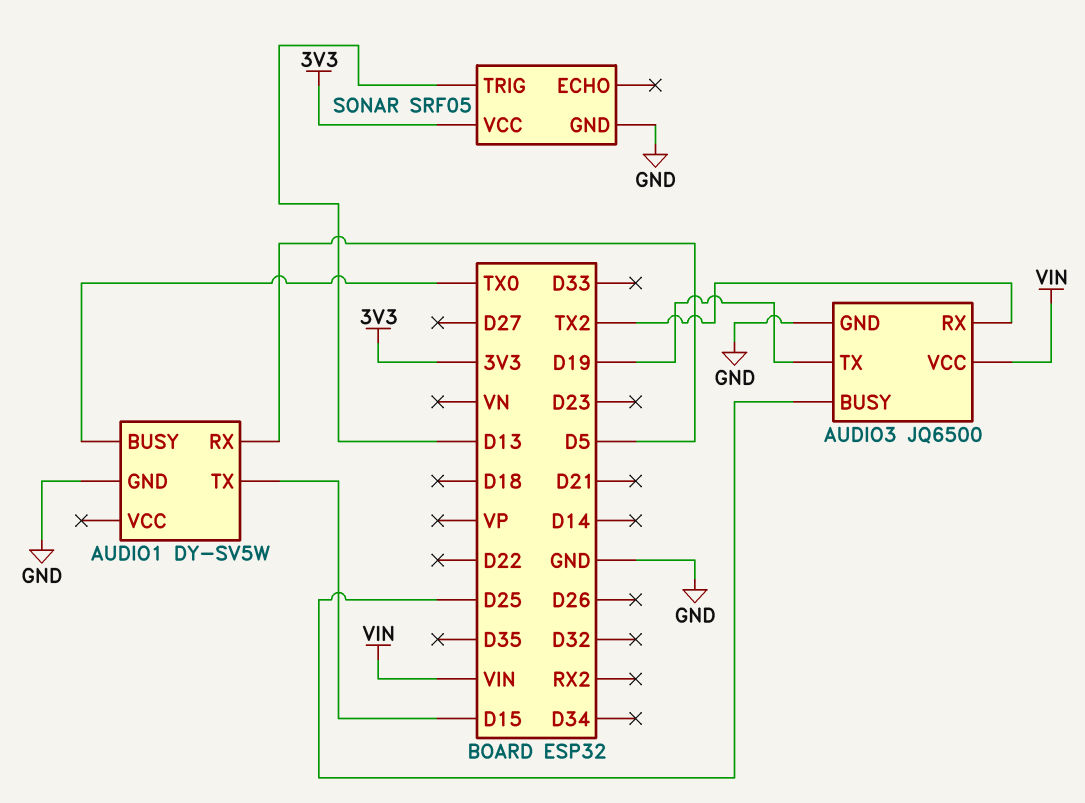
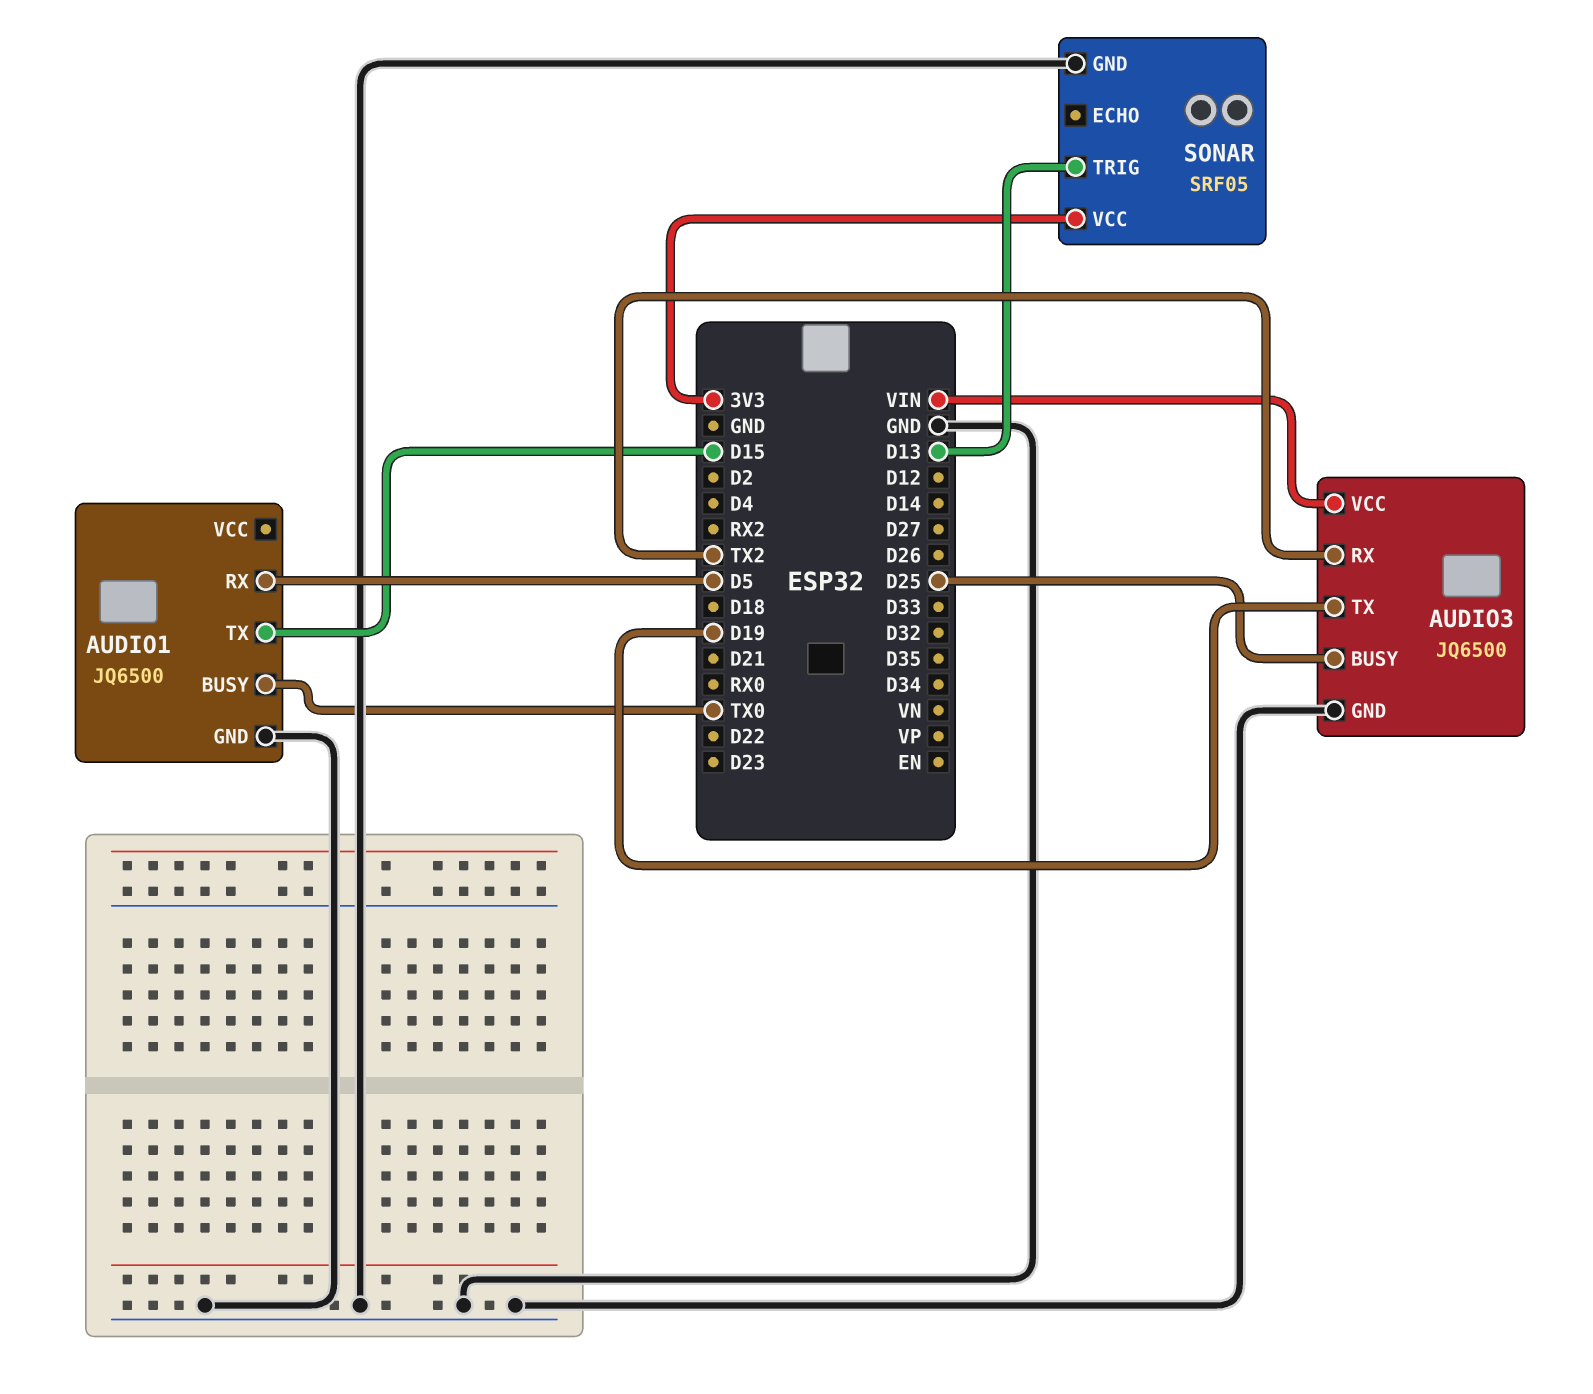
AUDIO1: DY-SV5W -> JQ6500

